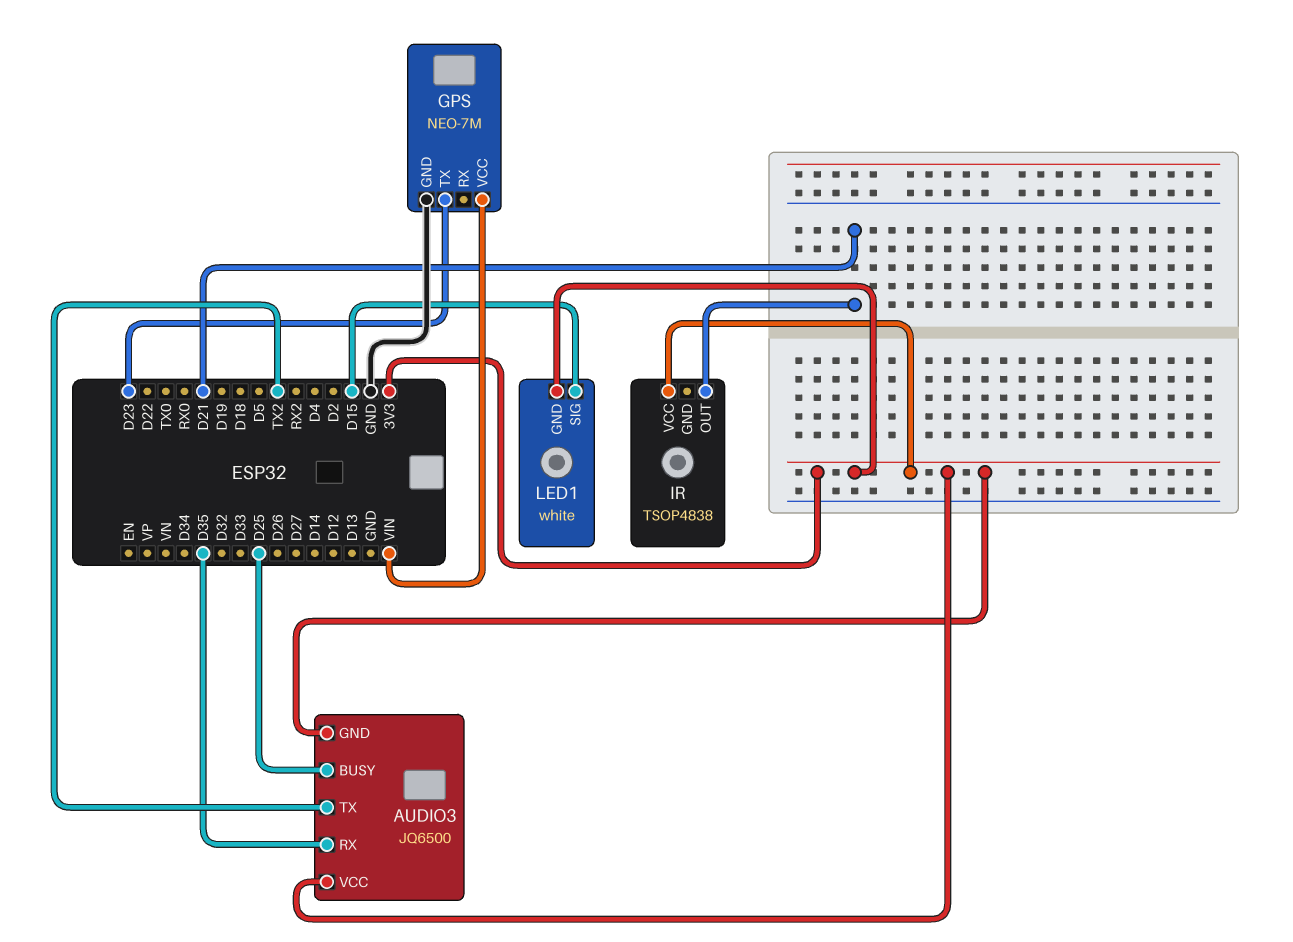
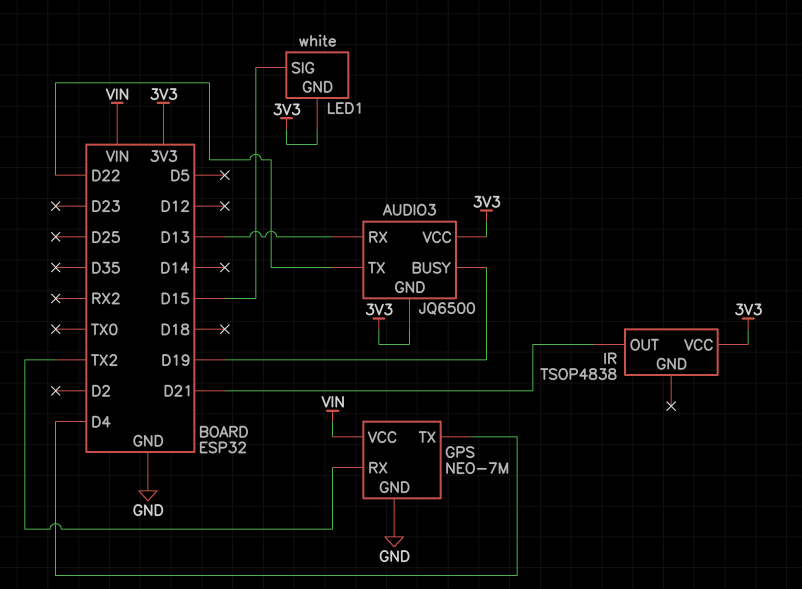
AUDIO3 pin BUSY: D25 -> D19
AUDIO3 pin RX: D35 -> D13
AUDIO3 pin TX: TX2 -> D22
GPS pin RX: none -> TX2
GPS pin TX: D23 -> D4

